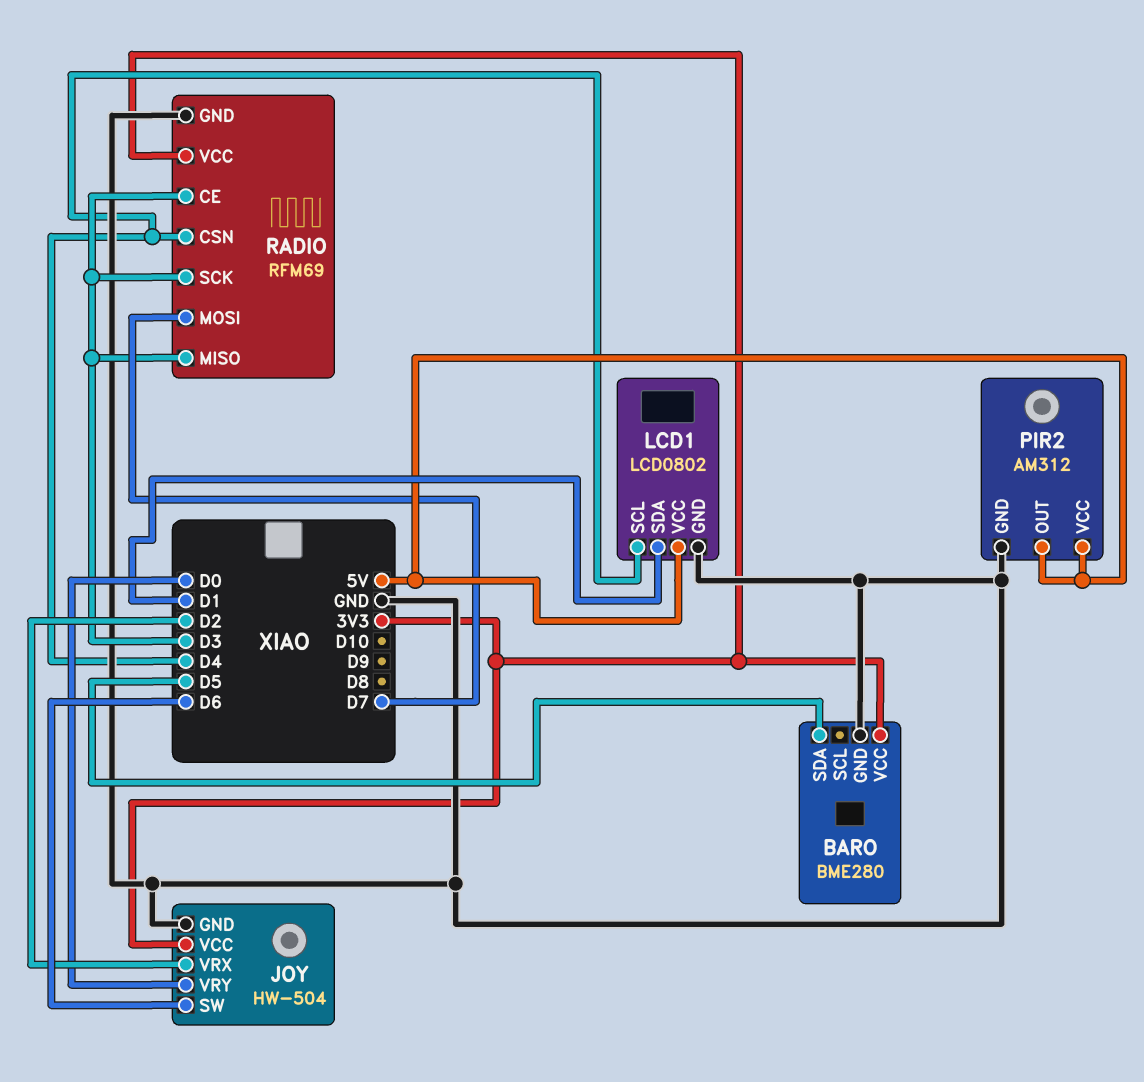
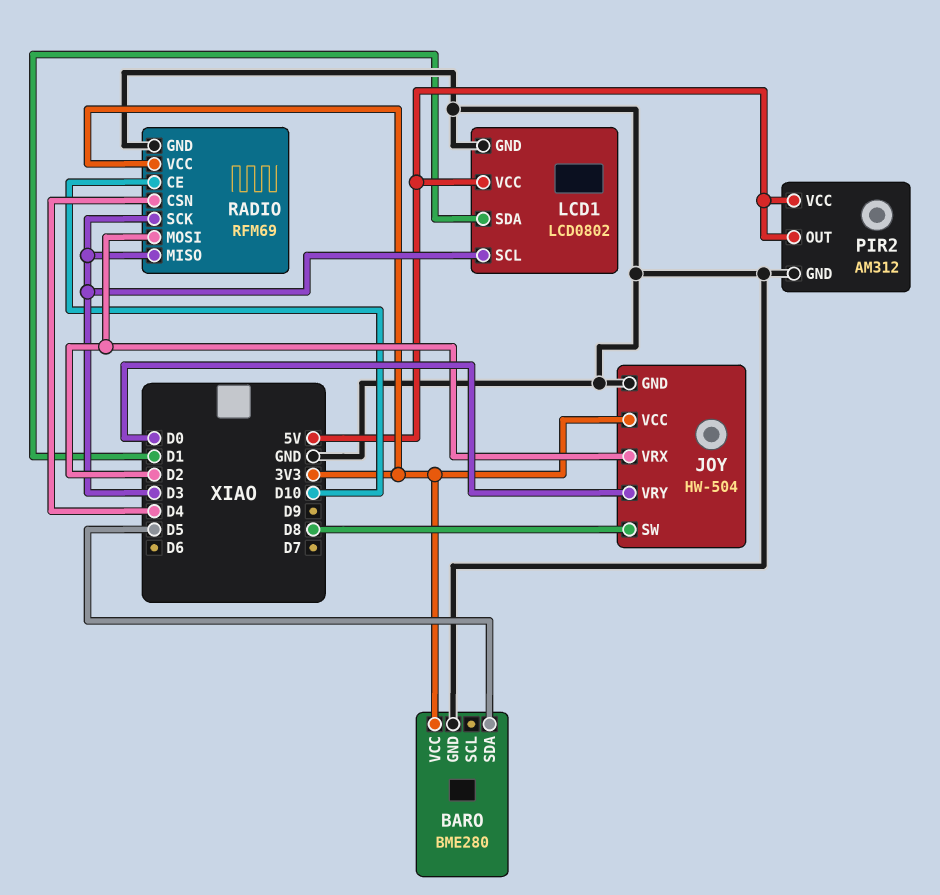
JOY pin SW: D6 -> D8
LCD1 pin SCL: D4 -> D3
RADIO pin CE: D3 -> D10
RADIO pin MOSI: D7 -> D2

